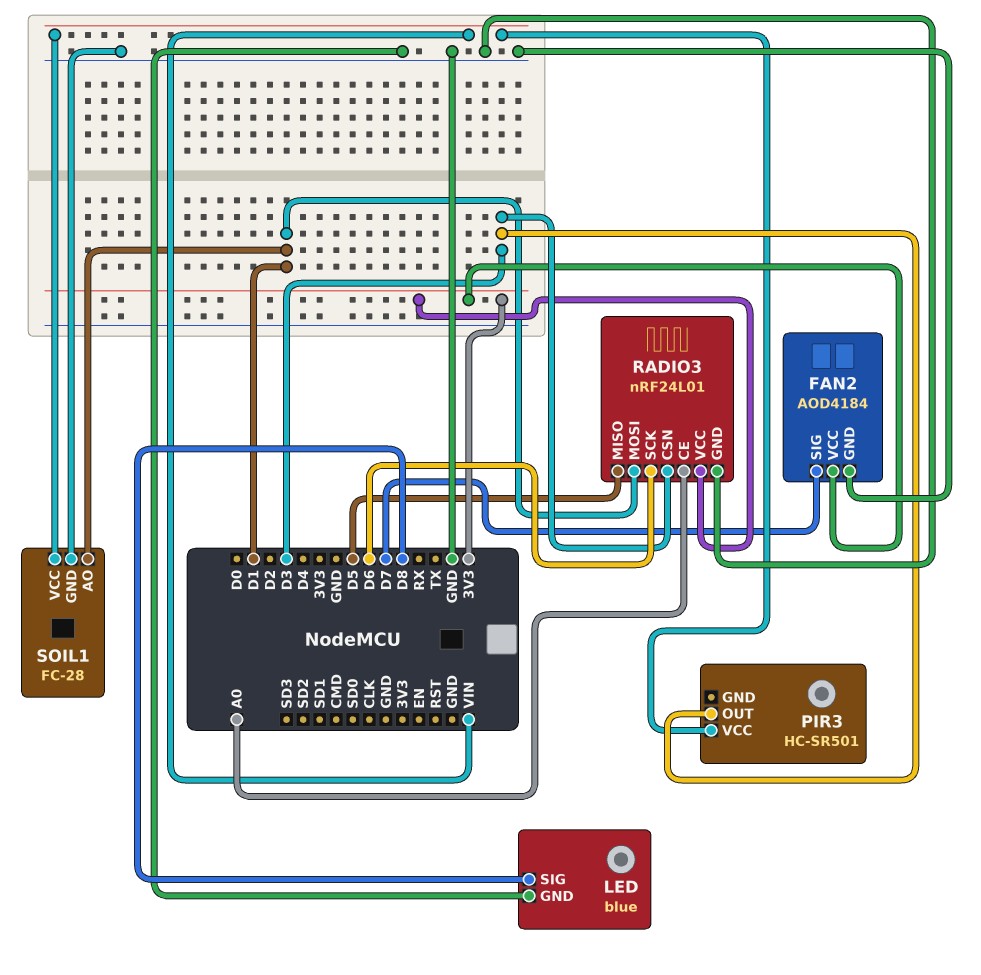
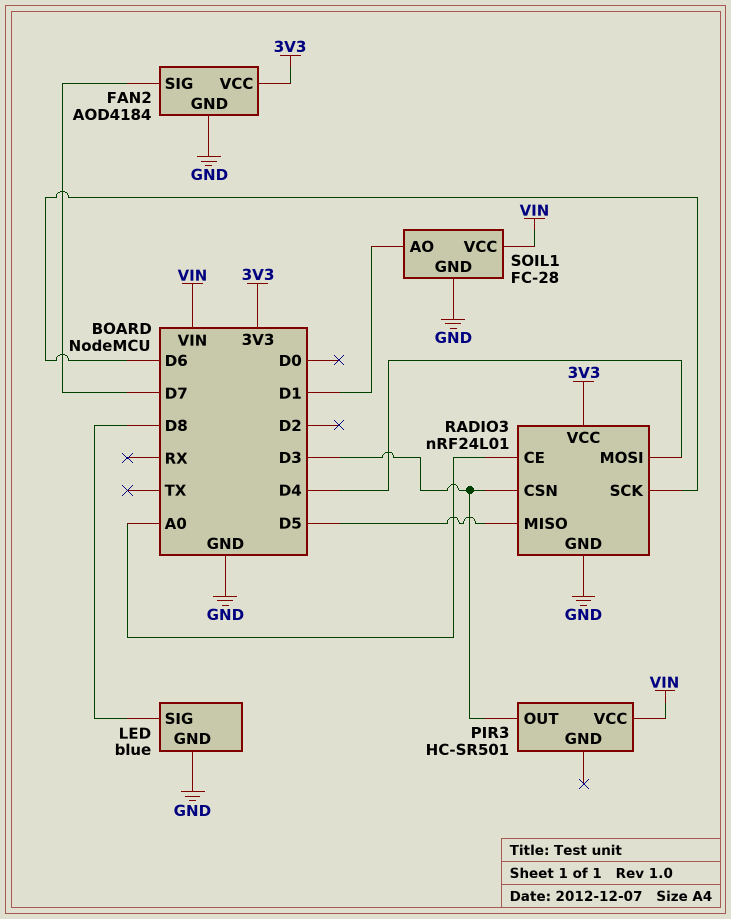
RADIO3 pin MOSI: D1 -> D4

